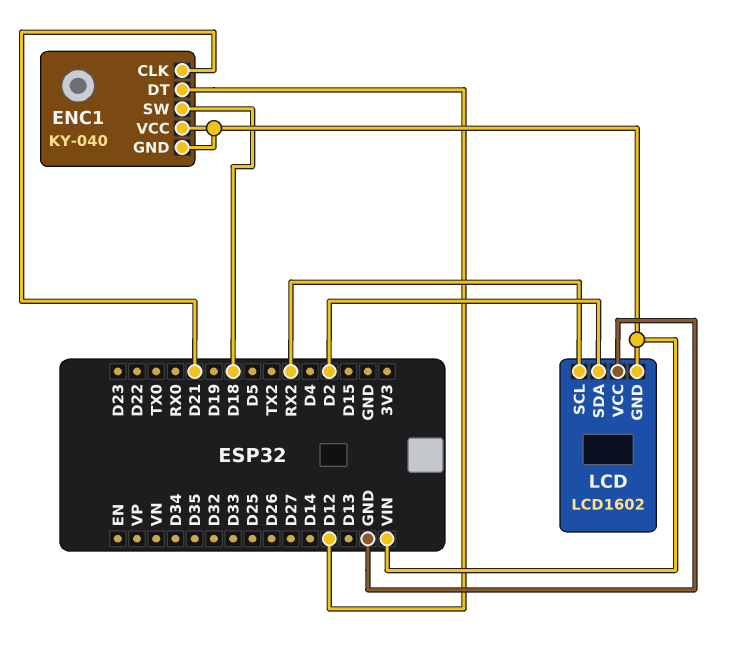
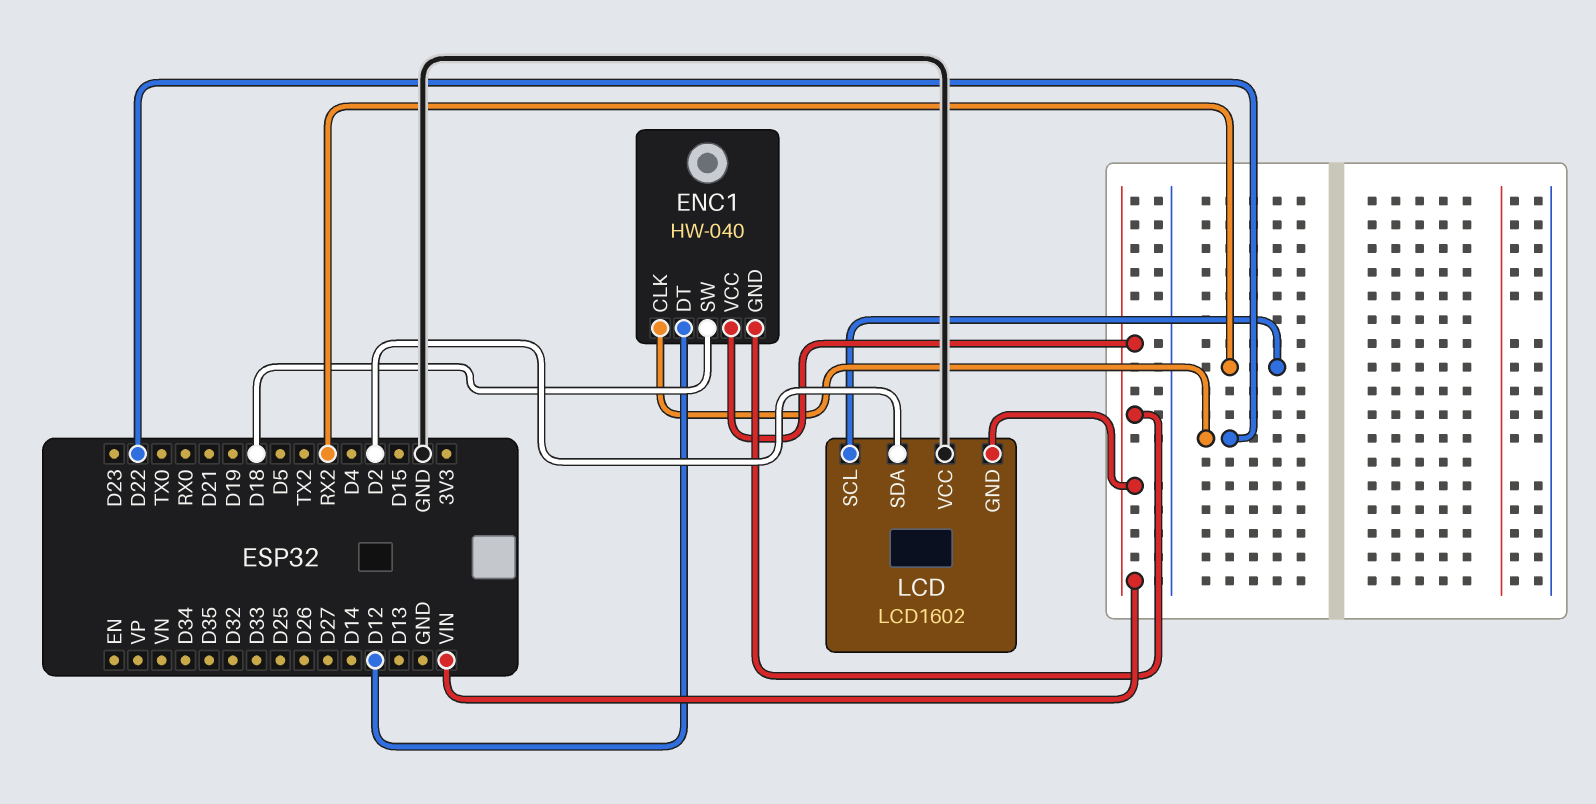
ENC1: KY-040 -> HW-040
ENC1 pin CLK: D21 -> D22

